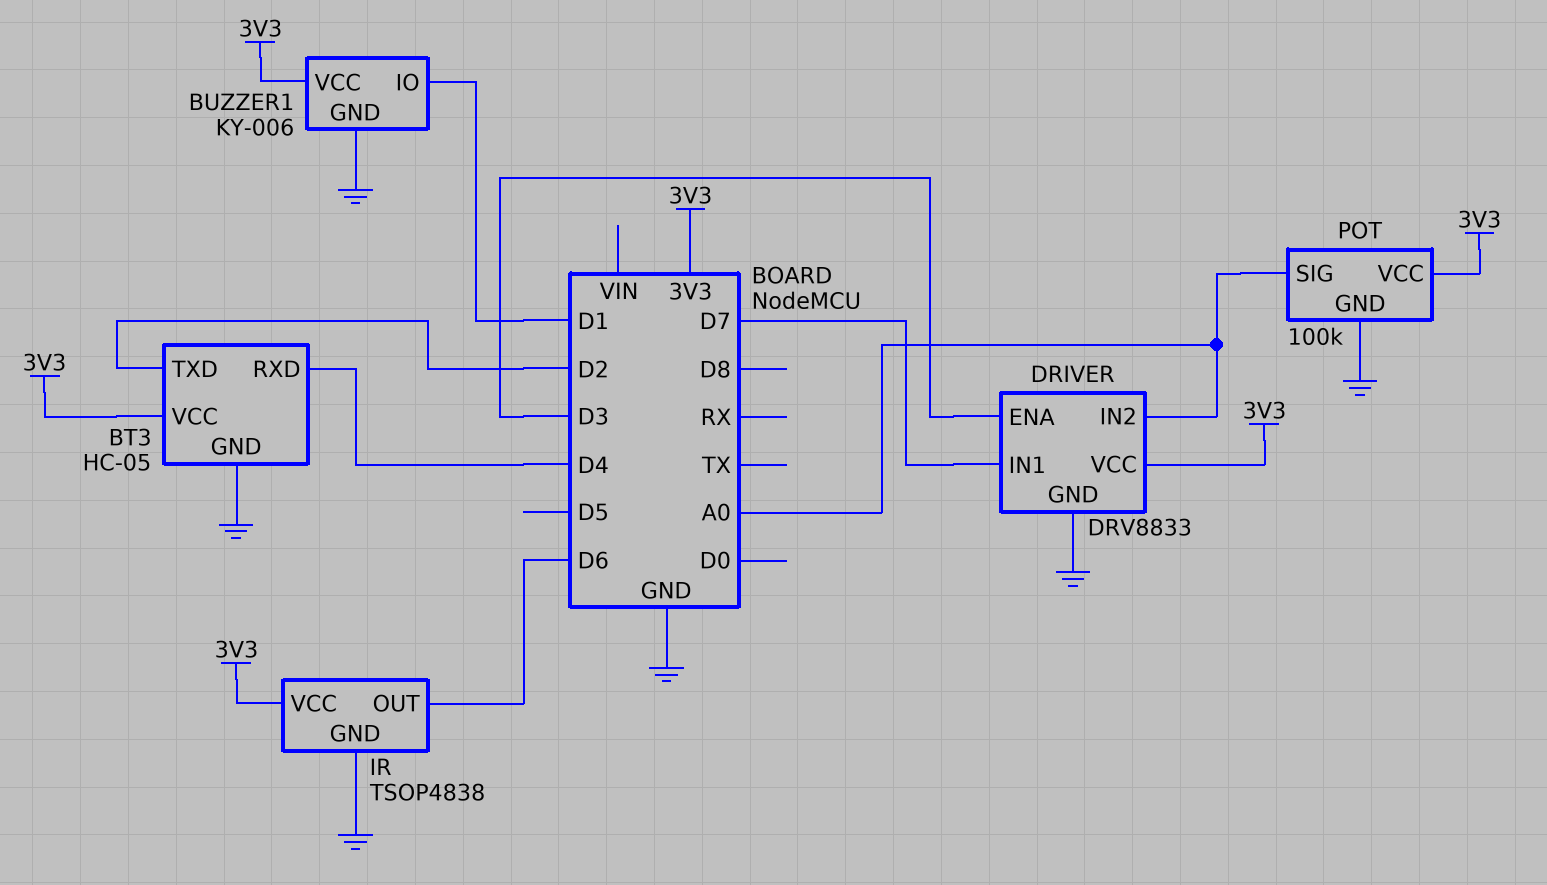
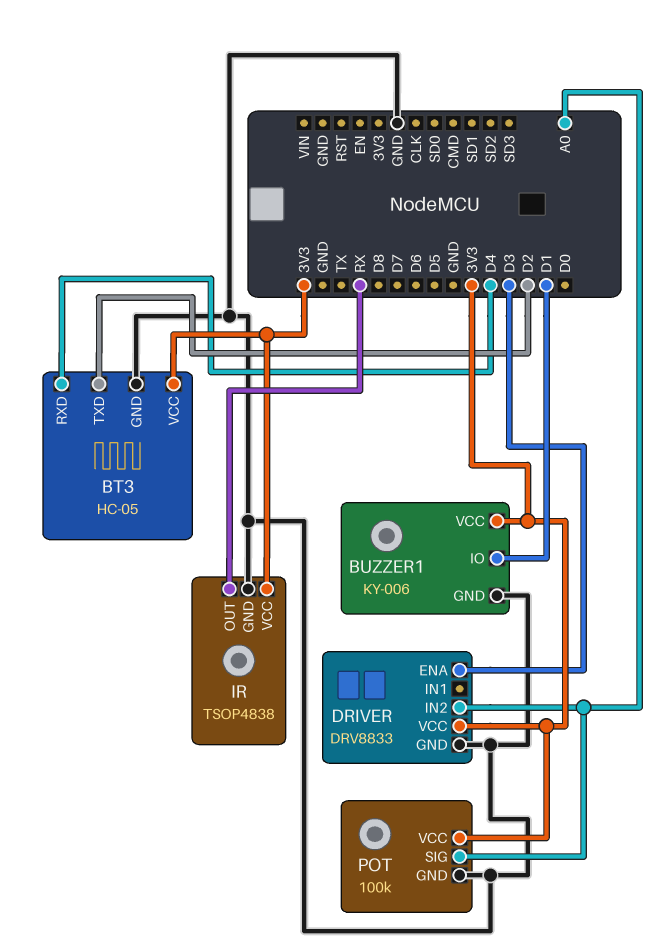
DRIVER pin IN1: D7 -> none
IR pin OUT: D6 -> RX

